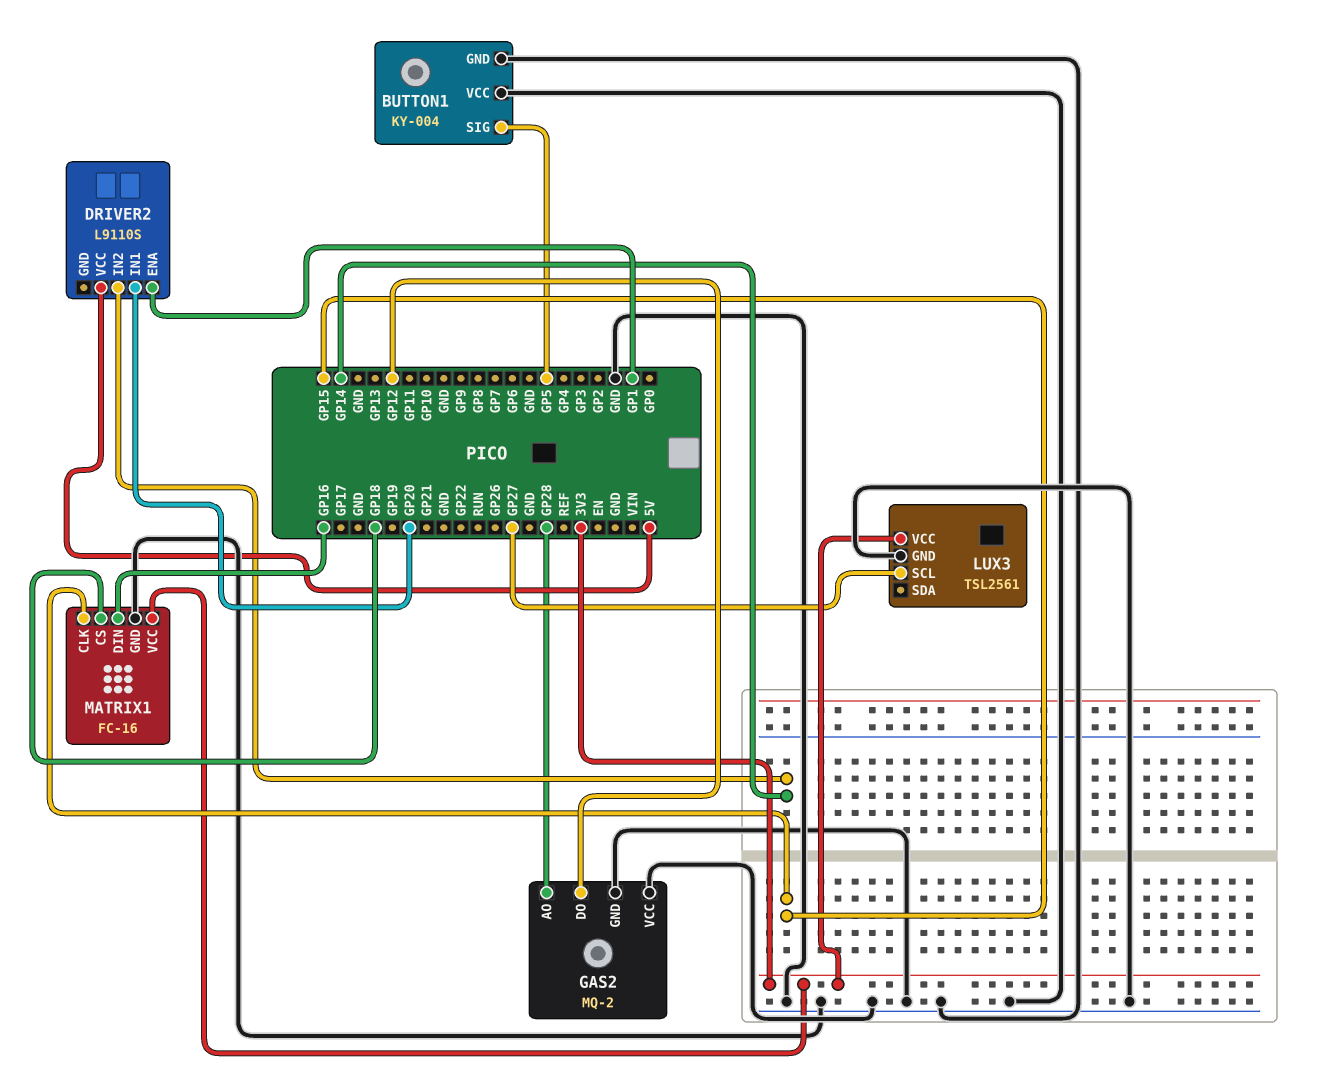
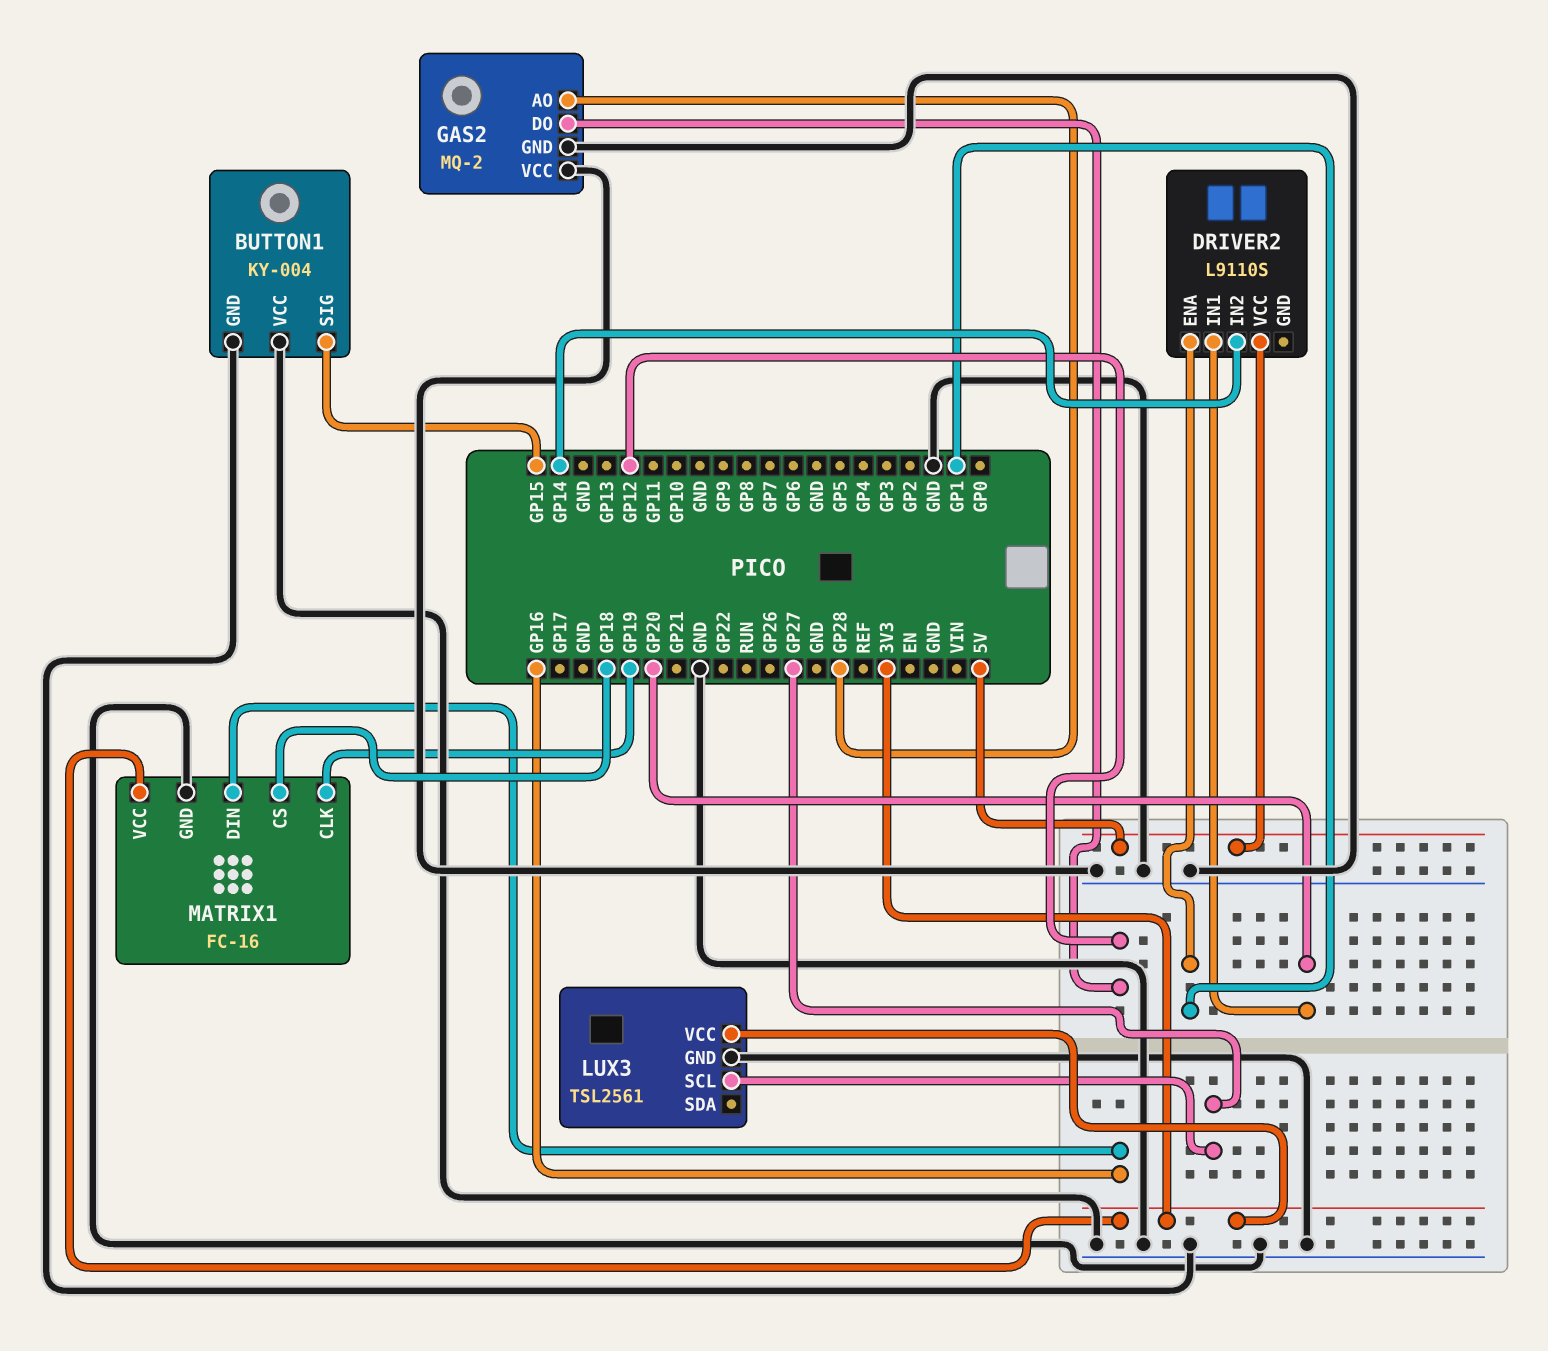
BUTTON1 pin SIG: GP5 -> GP15
MATRIX1 pin CLK: GP15 -> GP19

